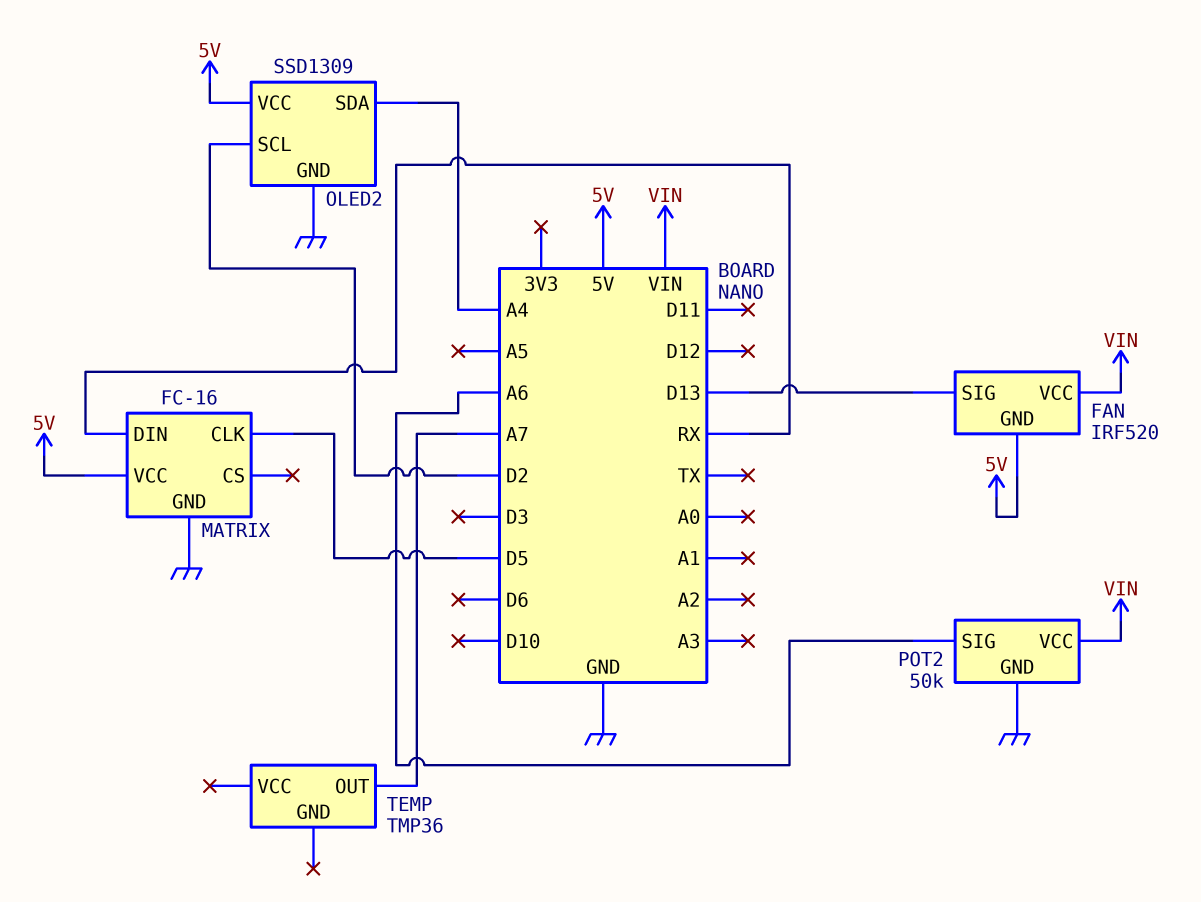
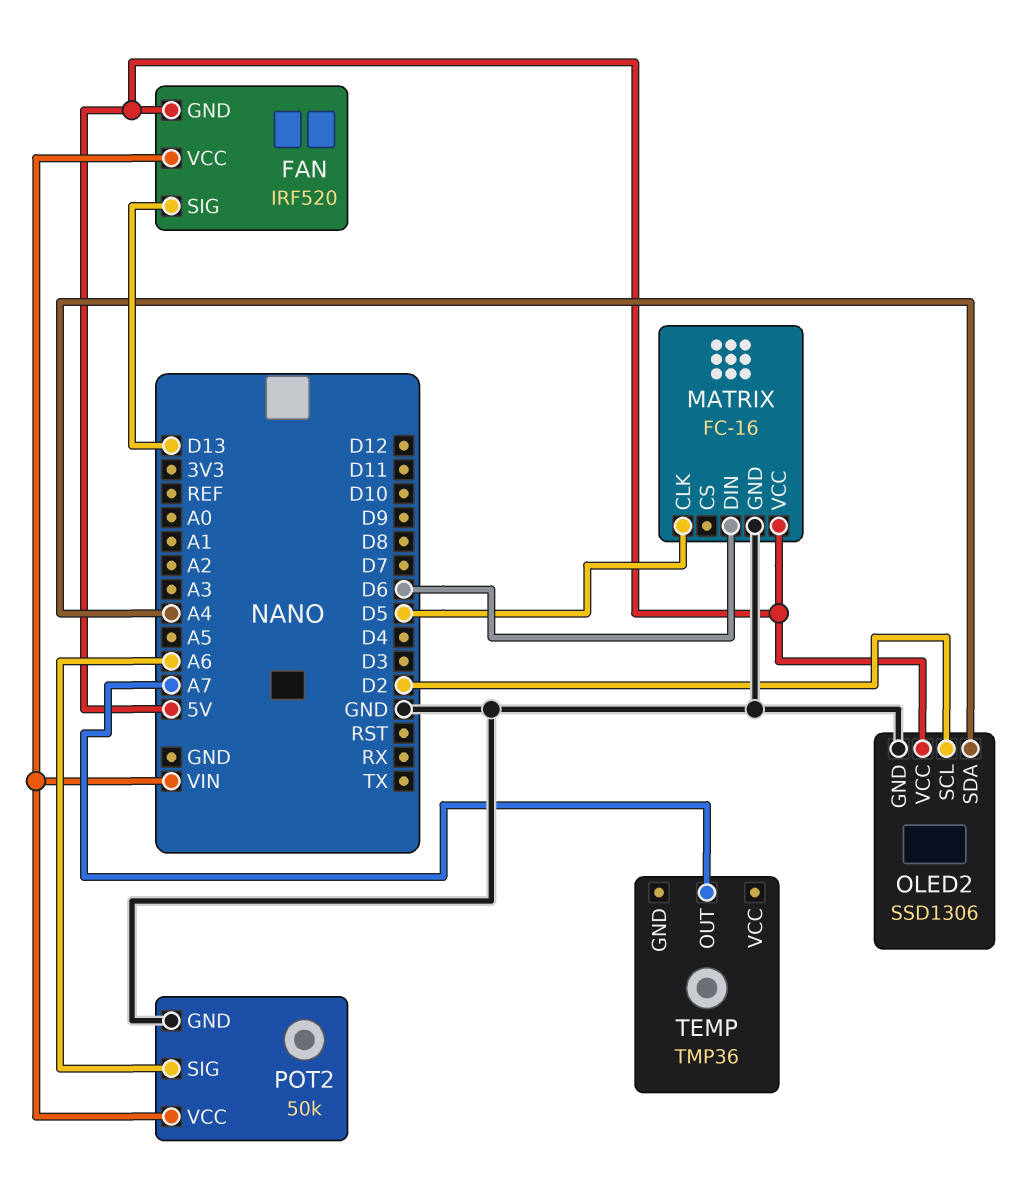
MATRIX pin DIN: RX -> D6
OLED2: SSD1309 -> SSD1306

